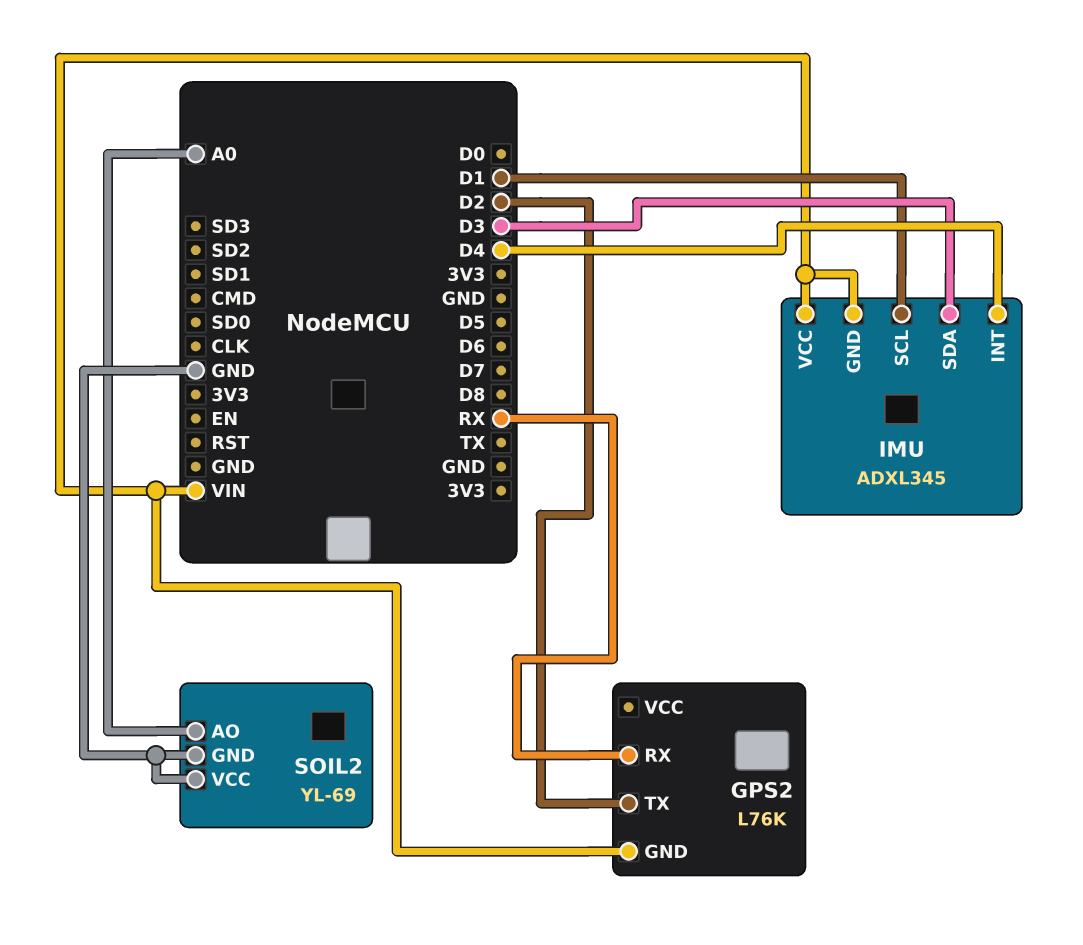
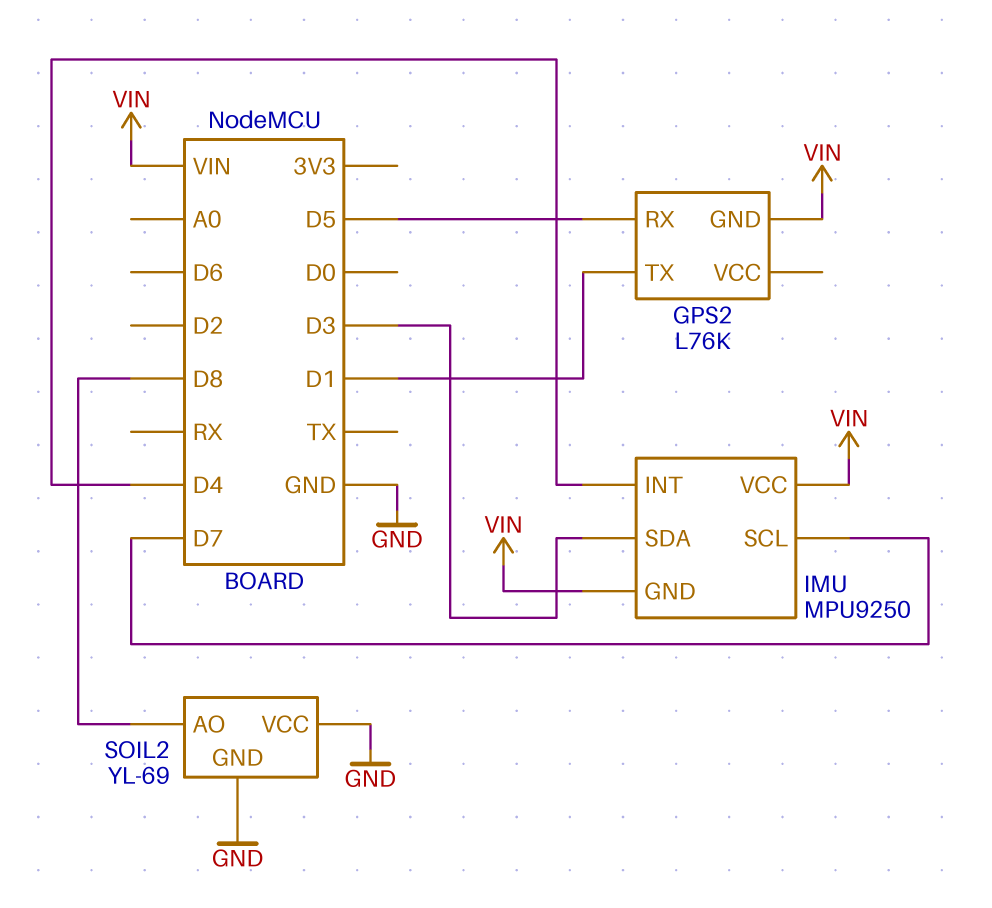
GPS2 pin RX: RX -> D5
GPS2 pin TX: D2 -> D1
IMU: ADXL345 -> MPU9250
IMU pin SCL: D1 -> D7
SOIL2 pin AO: A0 -> D8

